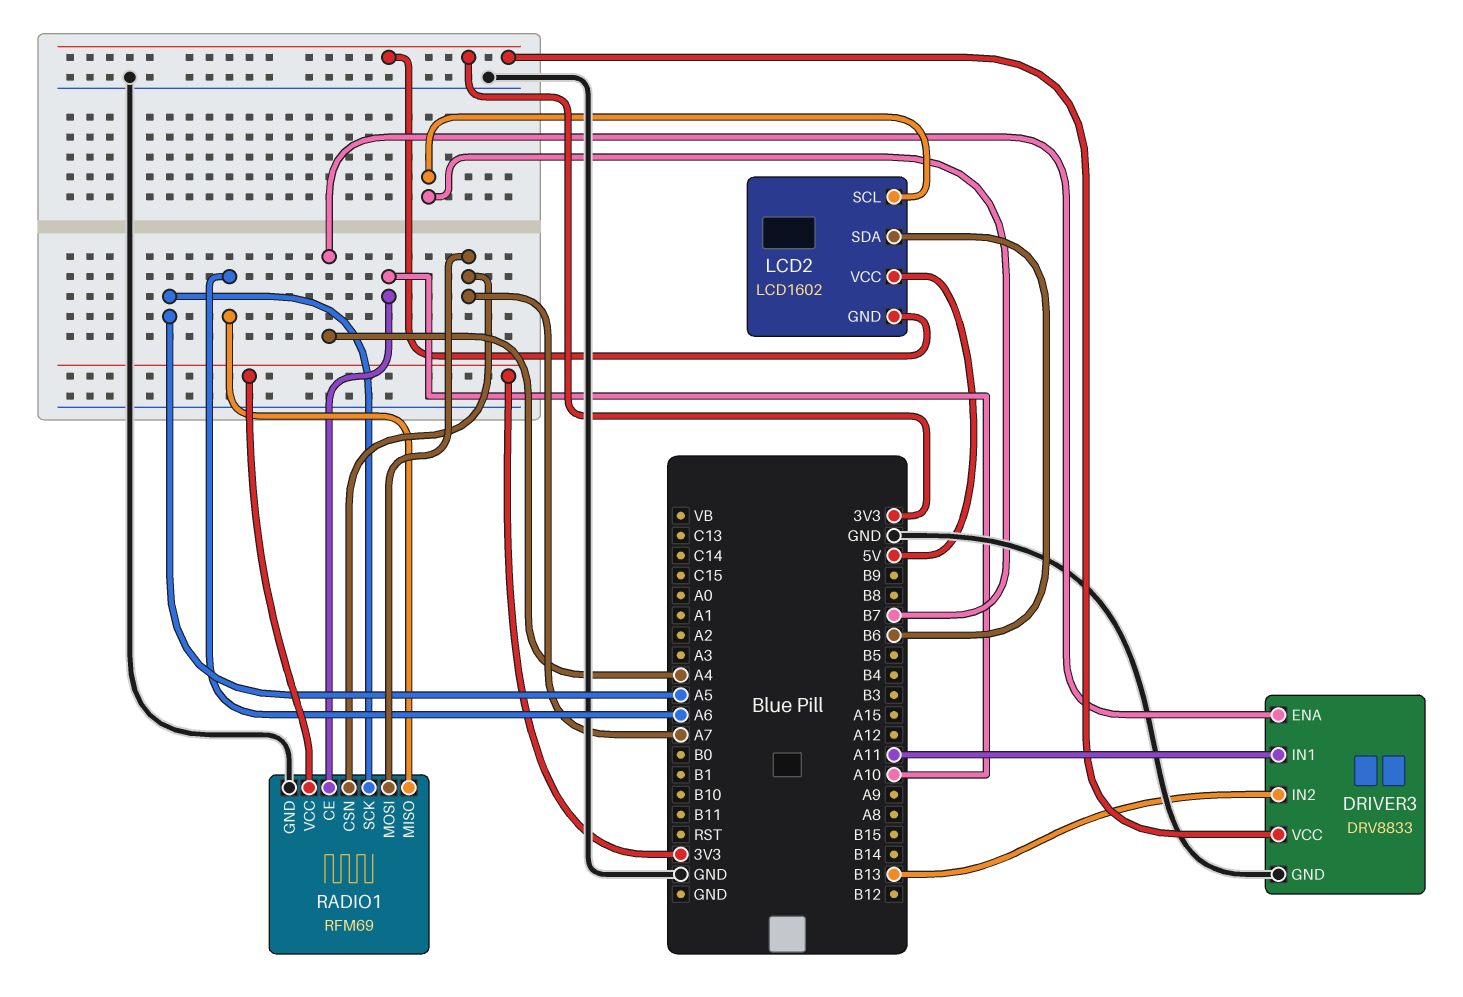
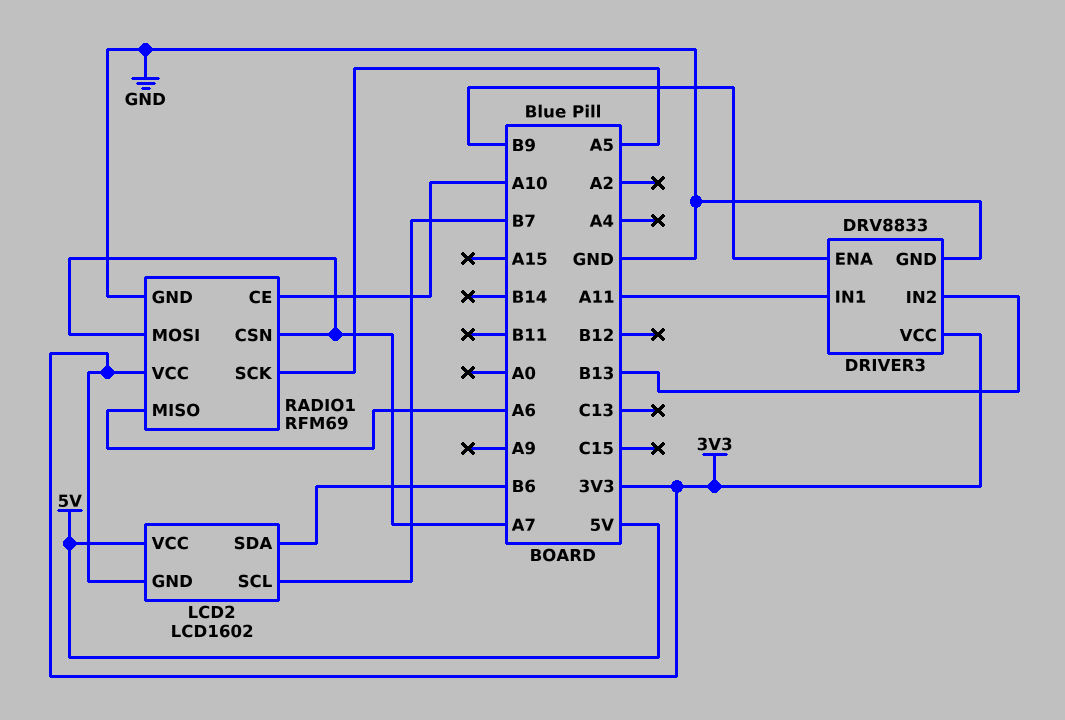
DRIVER3 pin ENA: A4 -> B9

